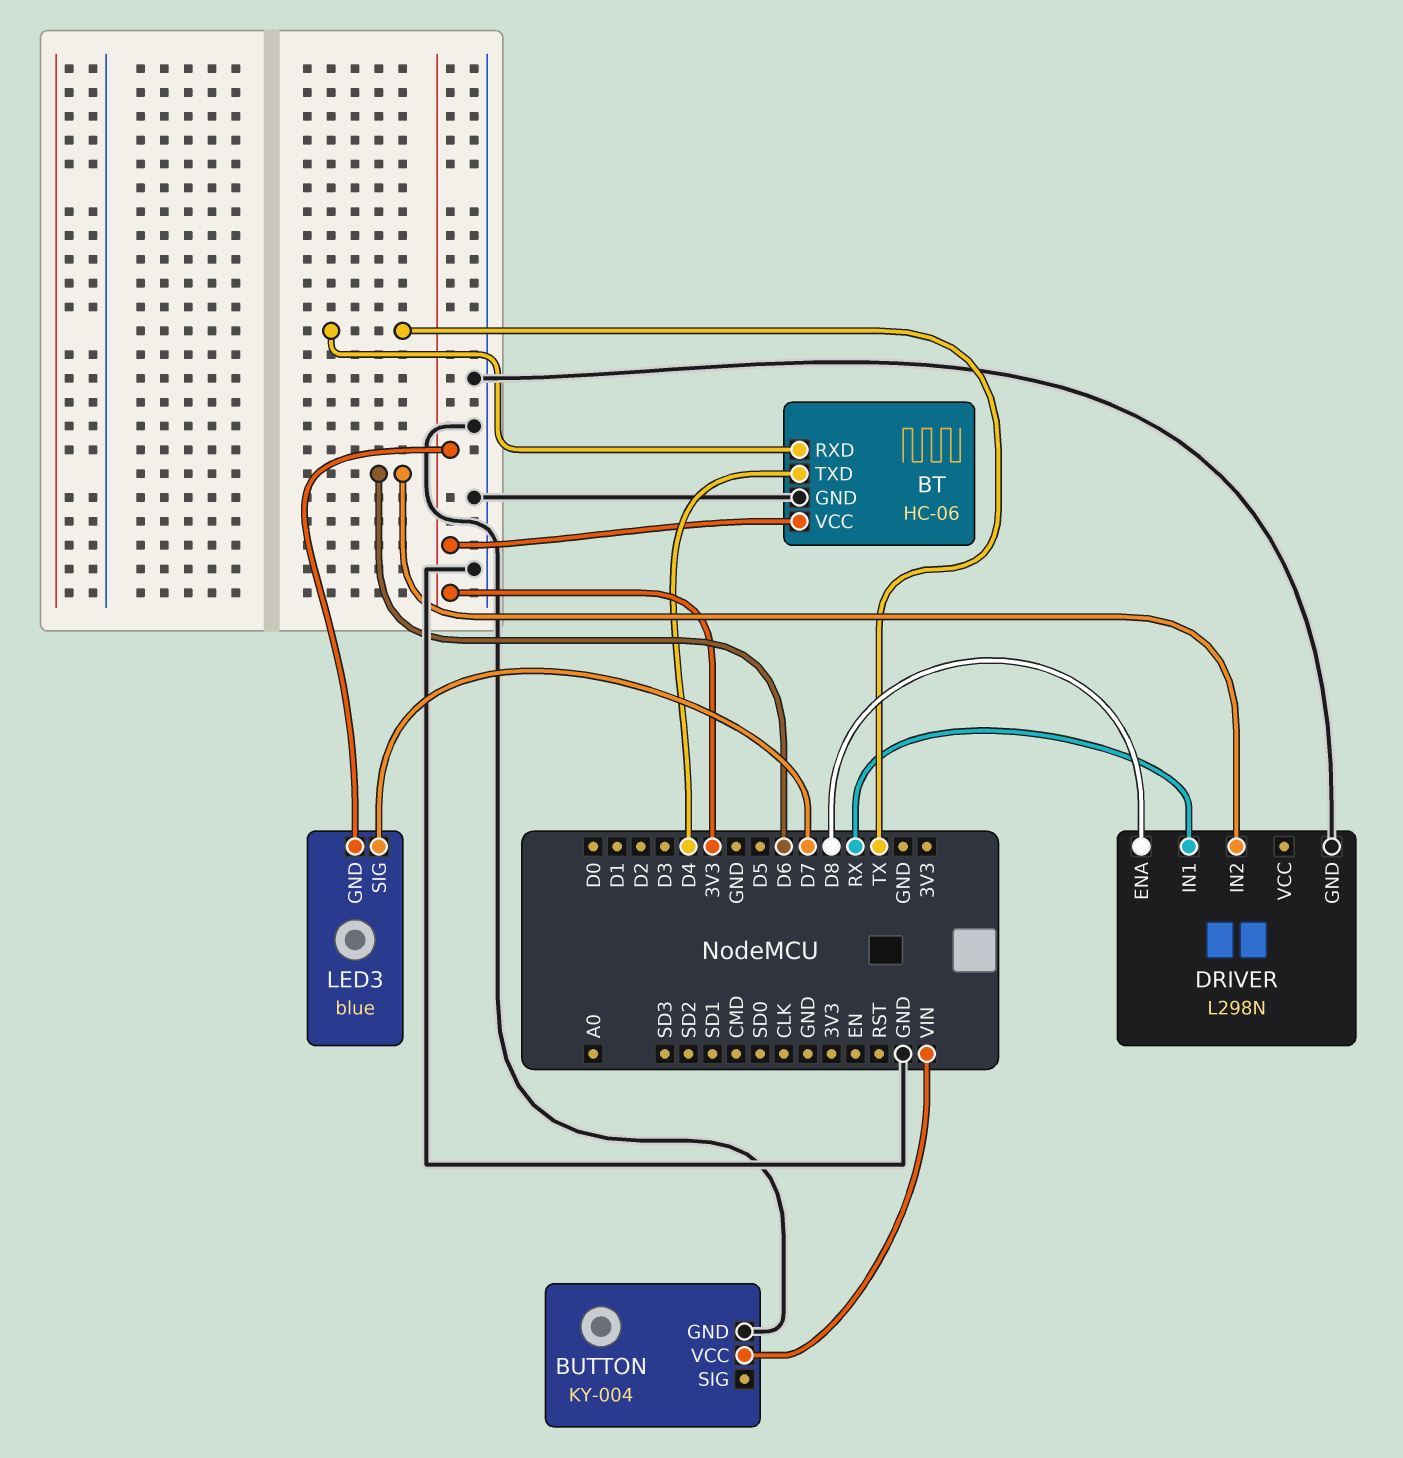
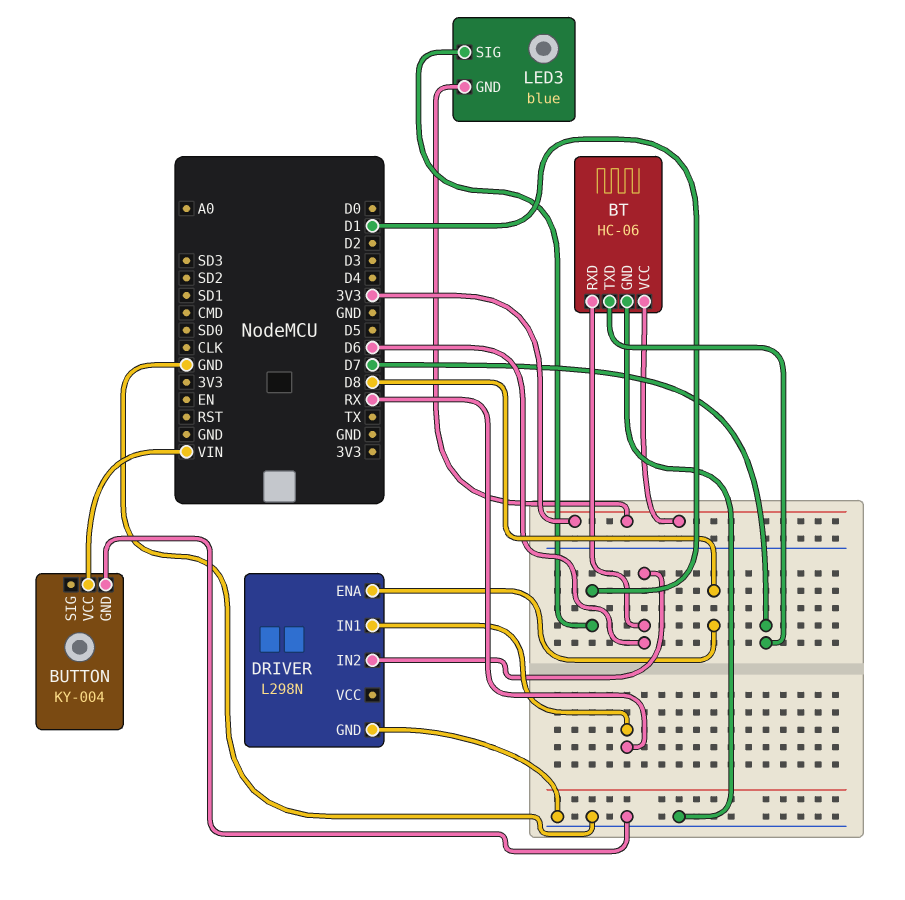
BT pin RXD: TX -> D6
BT pin TXD: D4 -> D7
LED3 pin SIG: D7 -> D1

